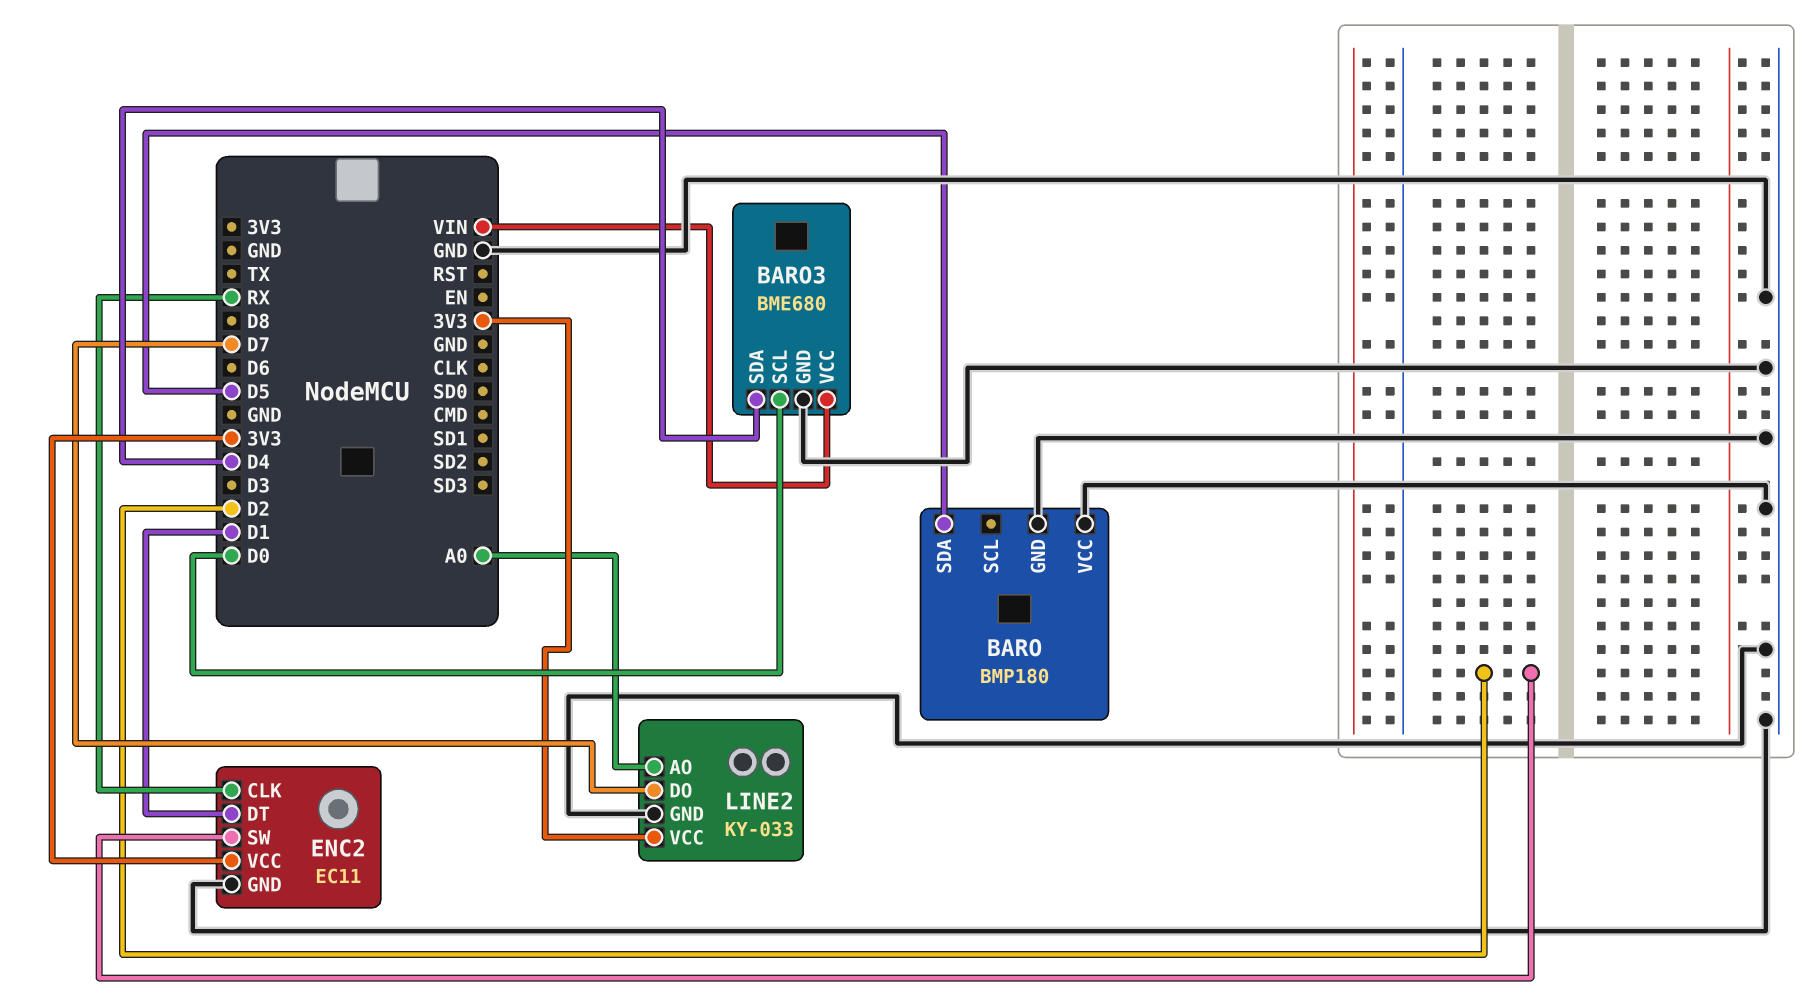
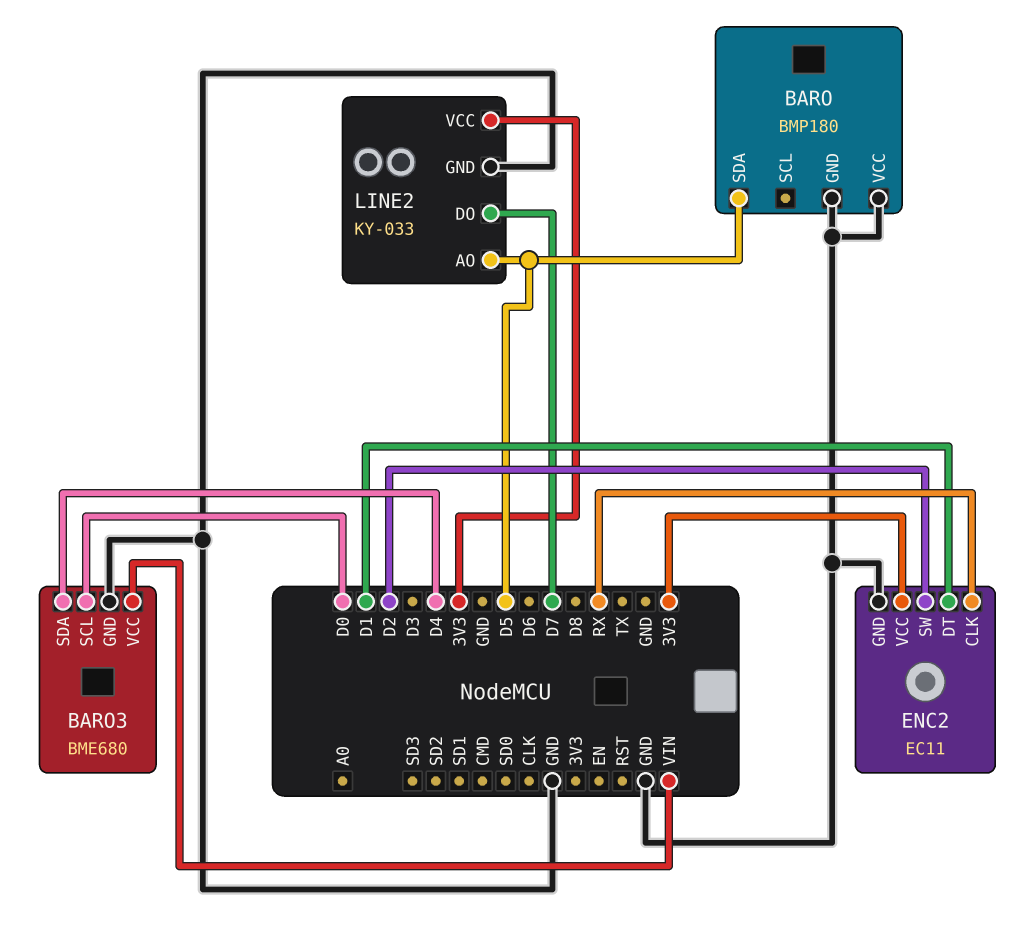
LINE2 pin AO: A0 -> D5

